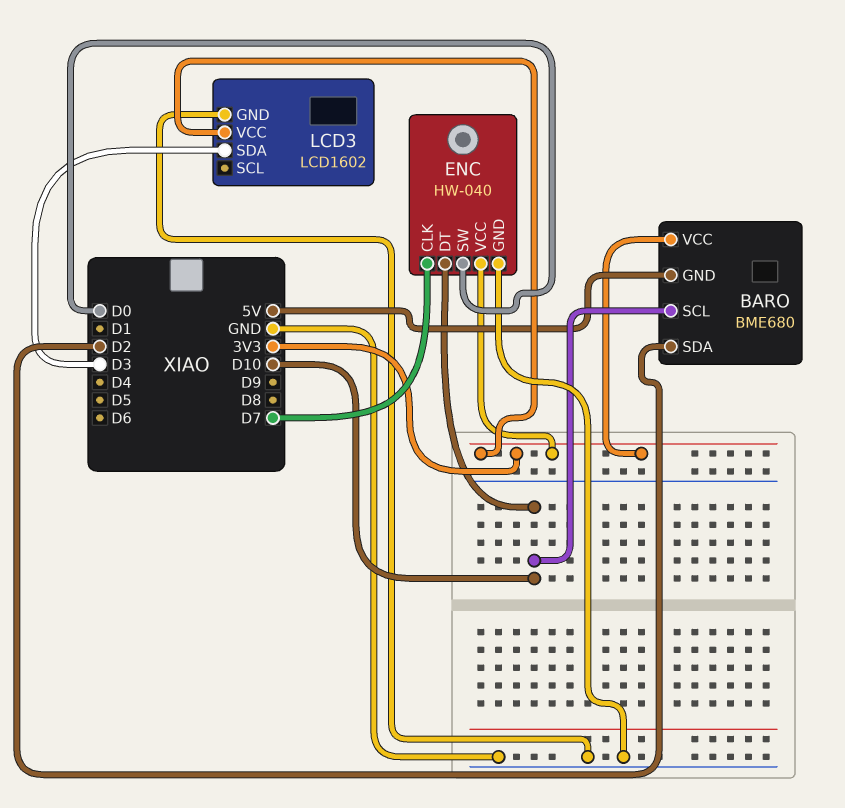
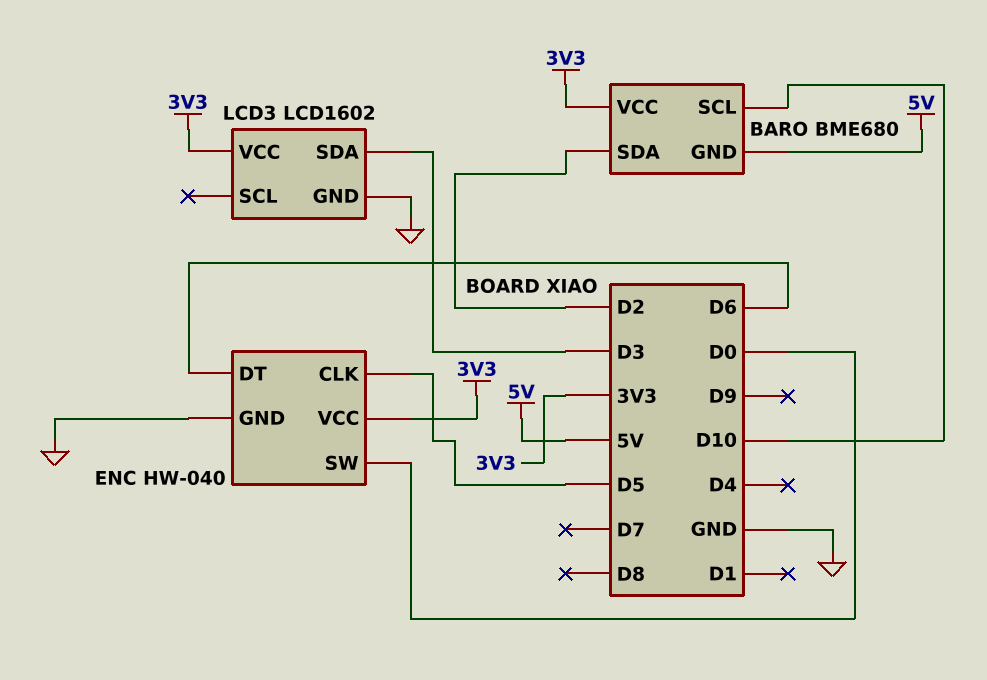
ENC pin CLK: D7 -> D5
ENC pin DT: D10 -> D6

